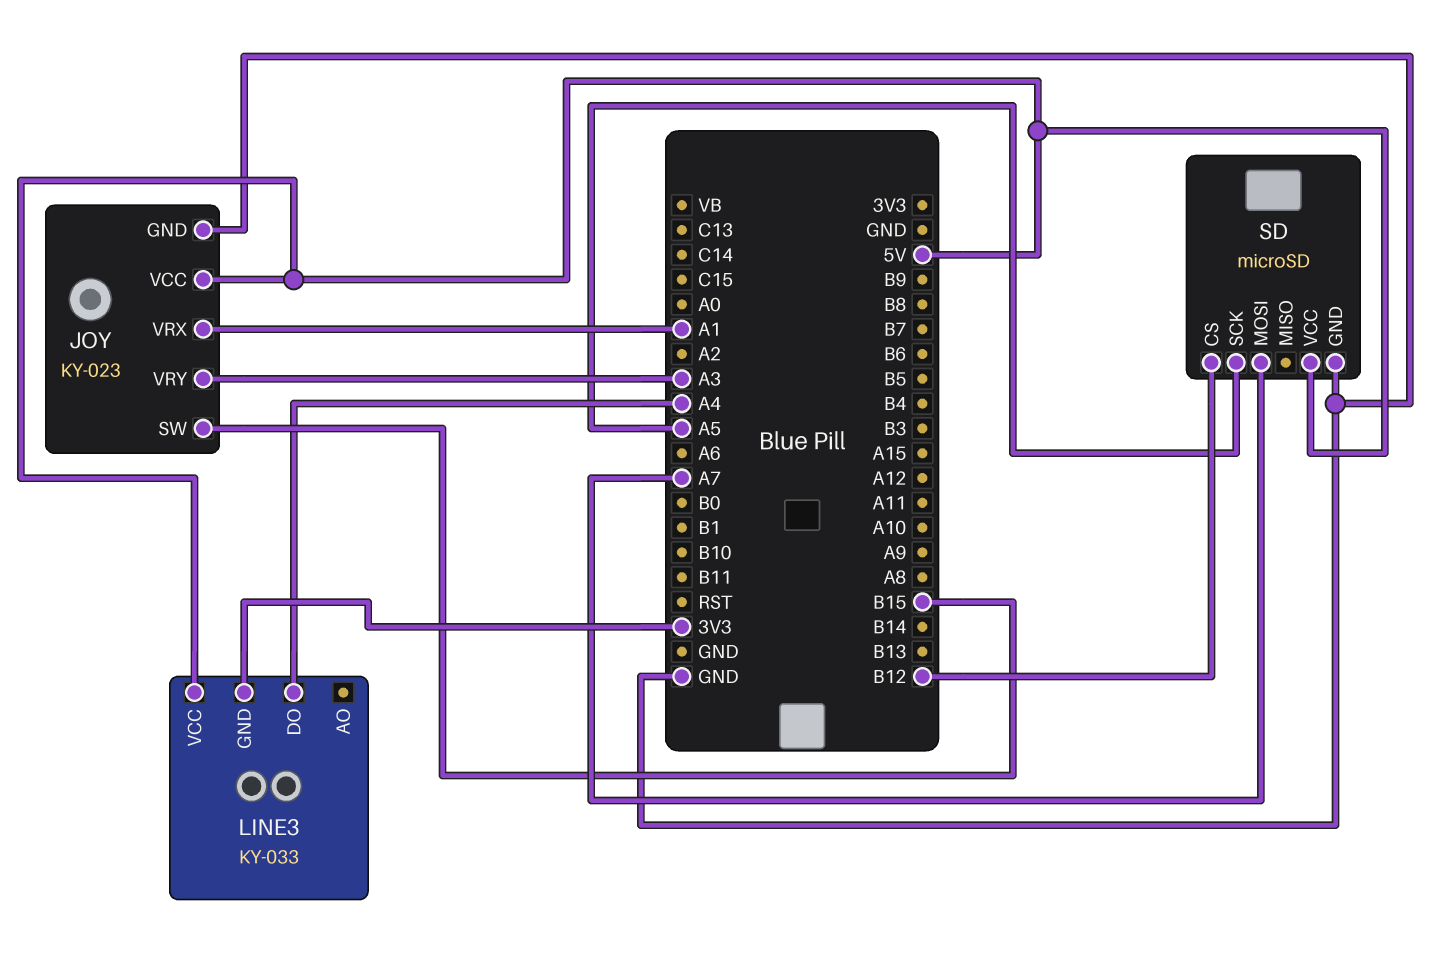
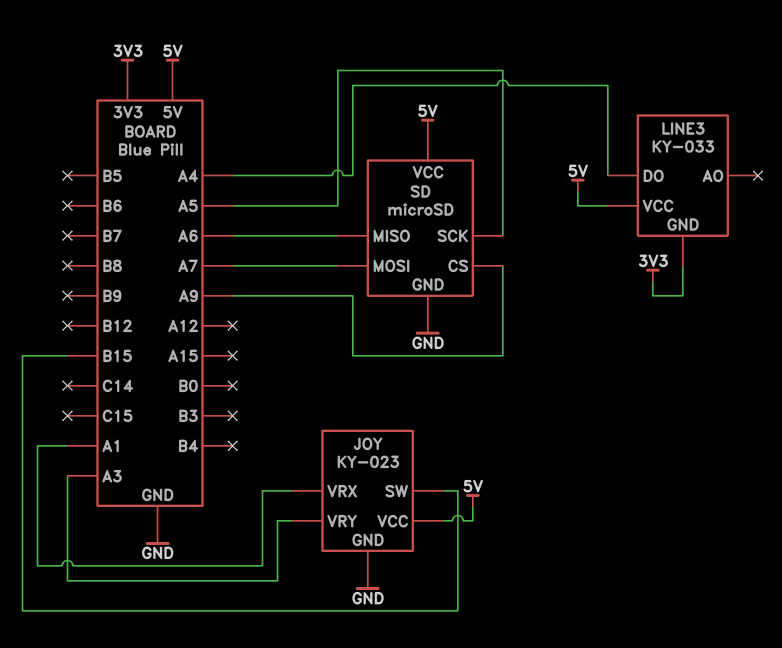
SD pin CS: B12 -> A9
SD pin MISO: none -> A6

